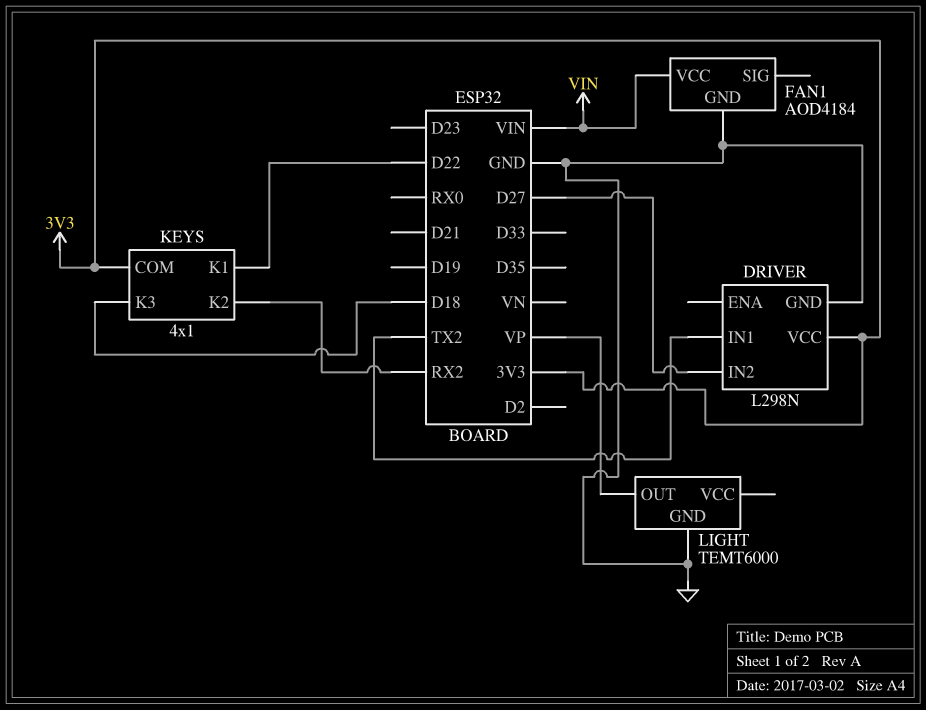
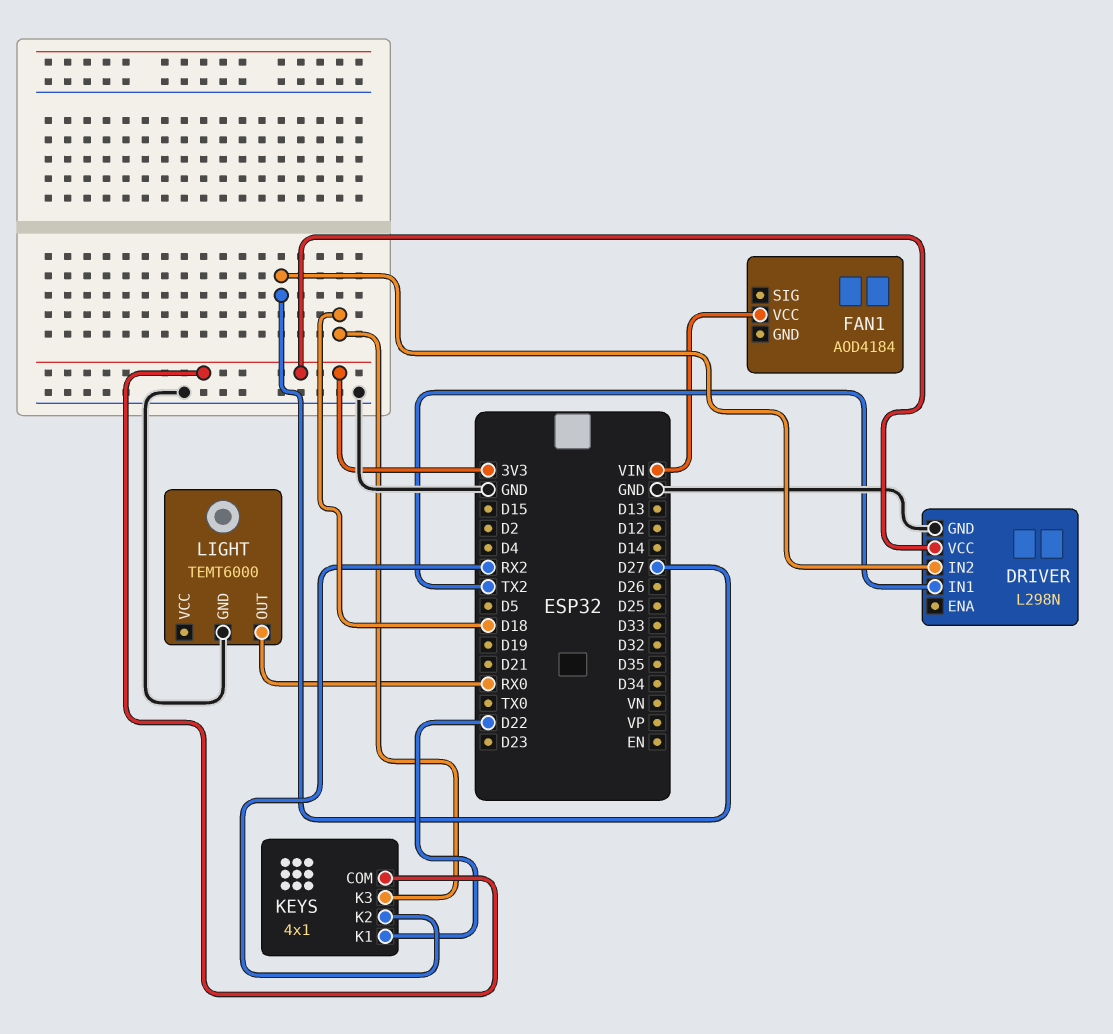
FAN1 pin GND: GND -> none
LIGHT pin OUT: VP -> RX0

